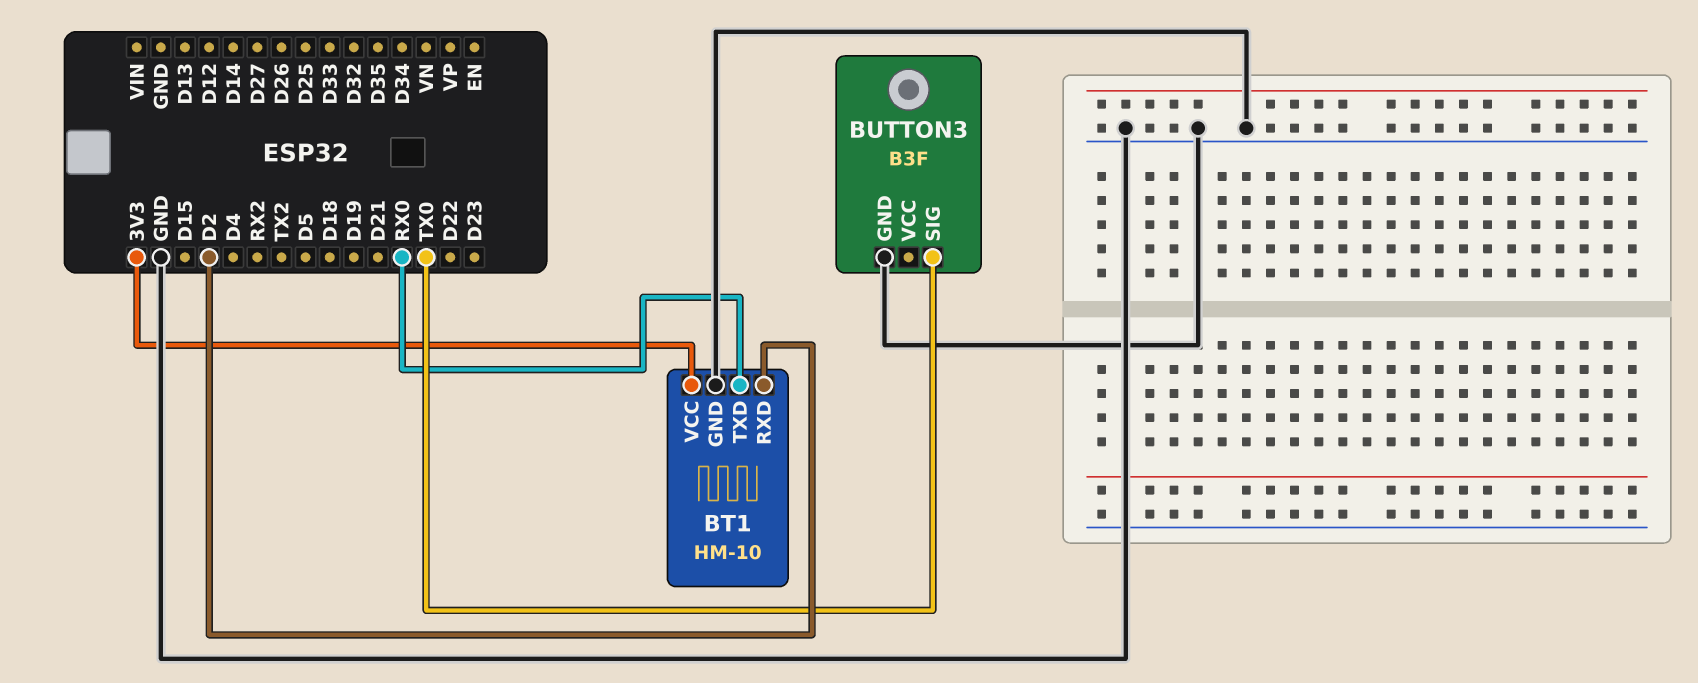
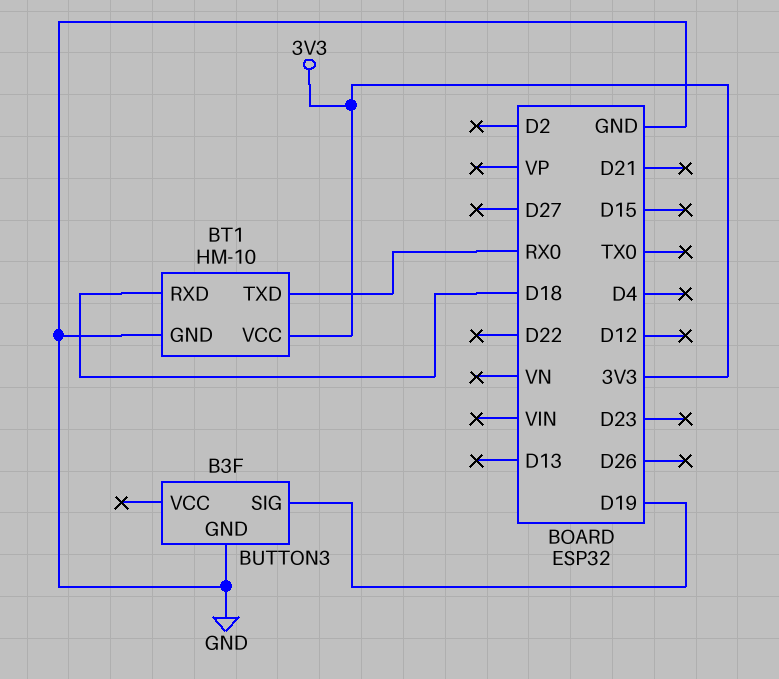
BT1 pin RXD: D2 -> D18
BUTTON3 pin SIG: TX0 -> D19

